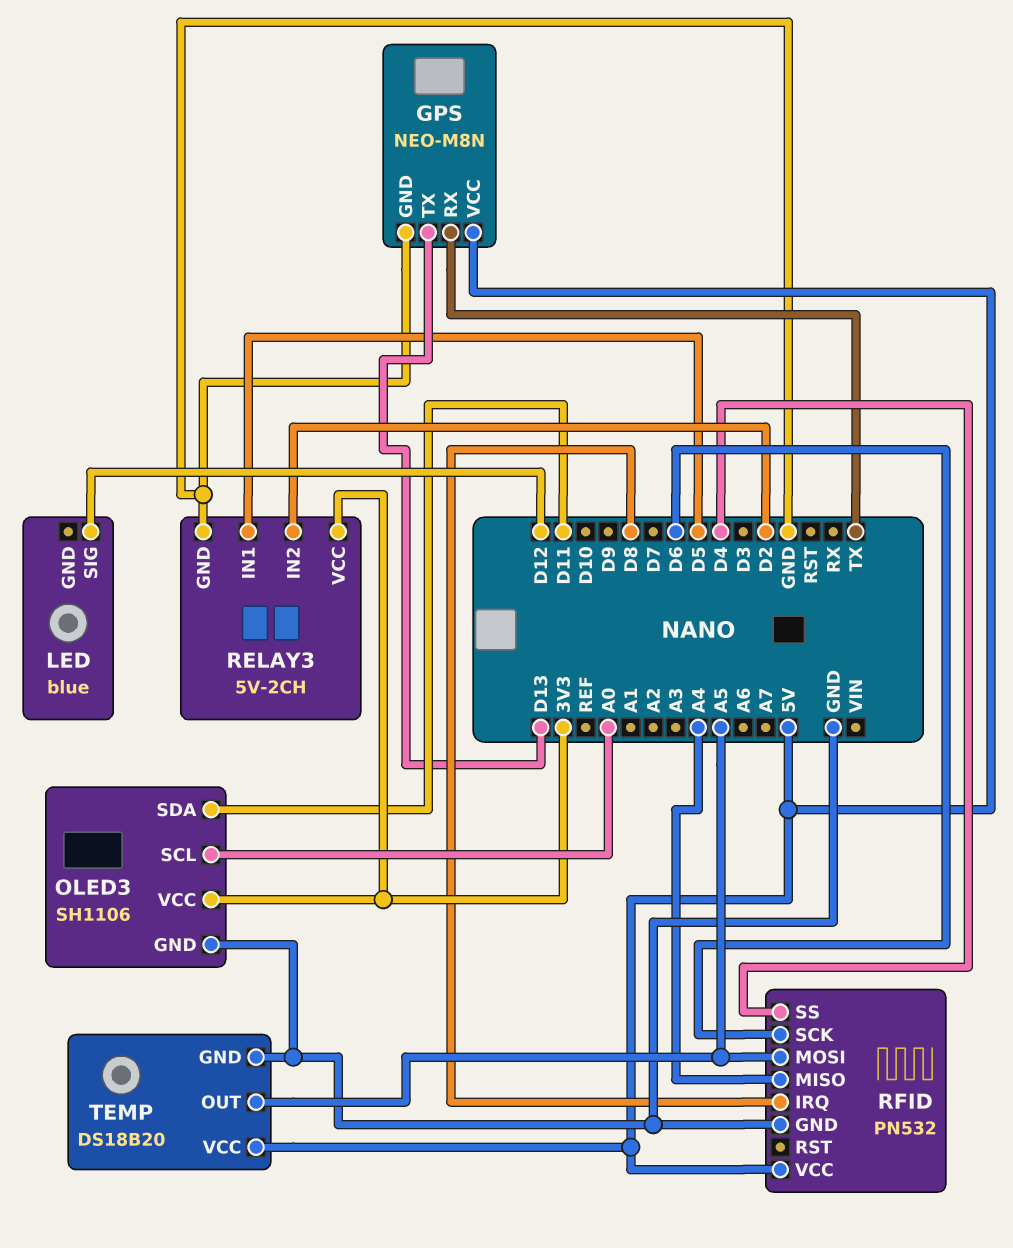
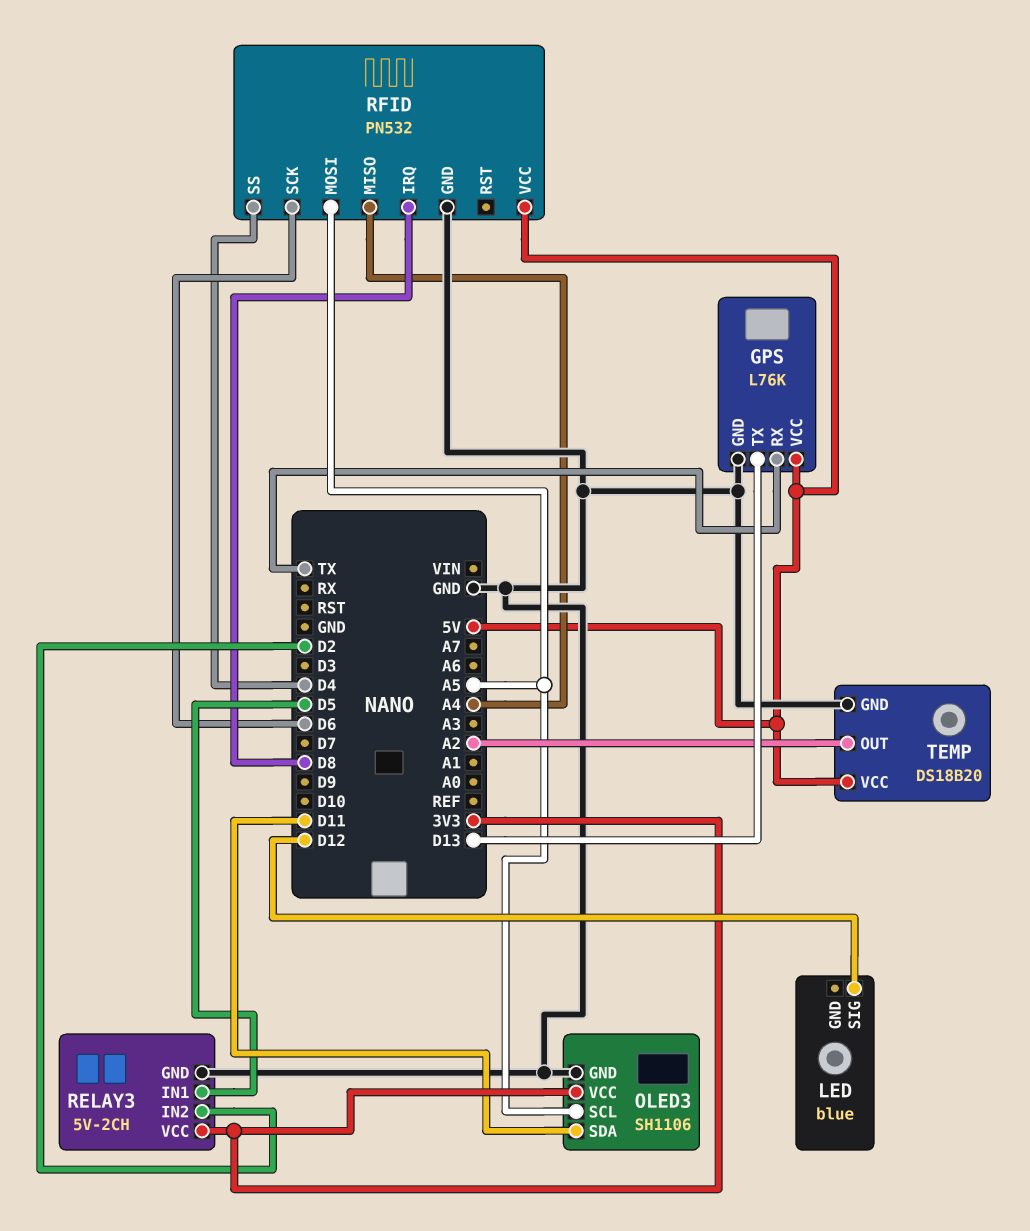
GPS: NEO-M8N -> L76K
OLED3 pin SCL: A0 -> A5
TEMP pin OUT: A5 -> A2

